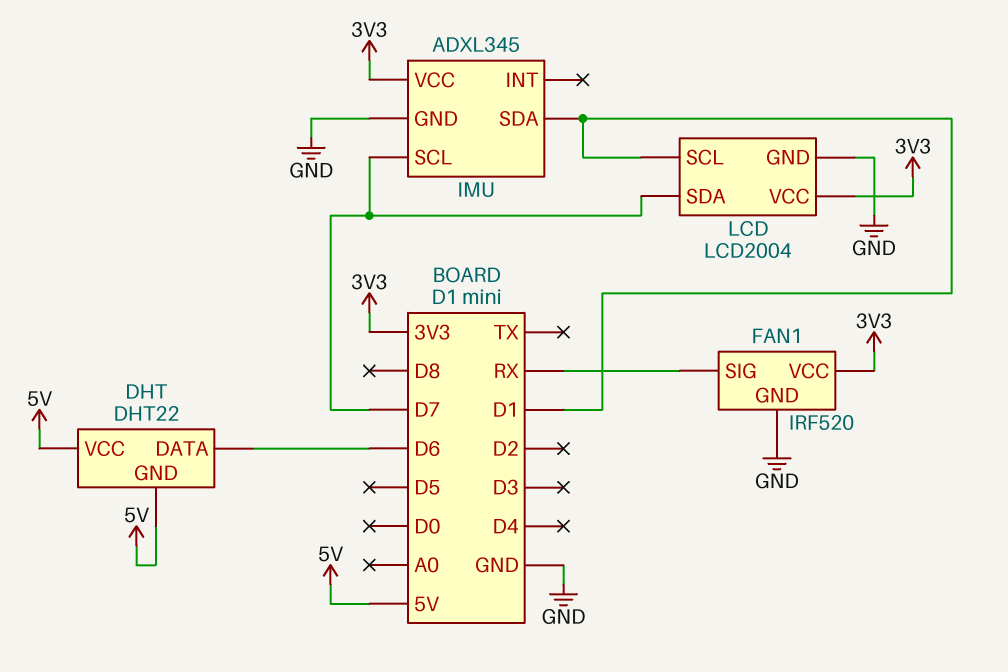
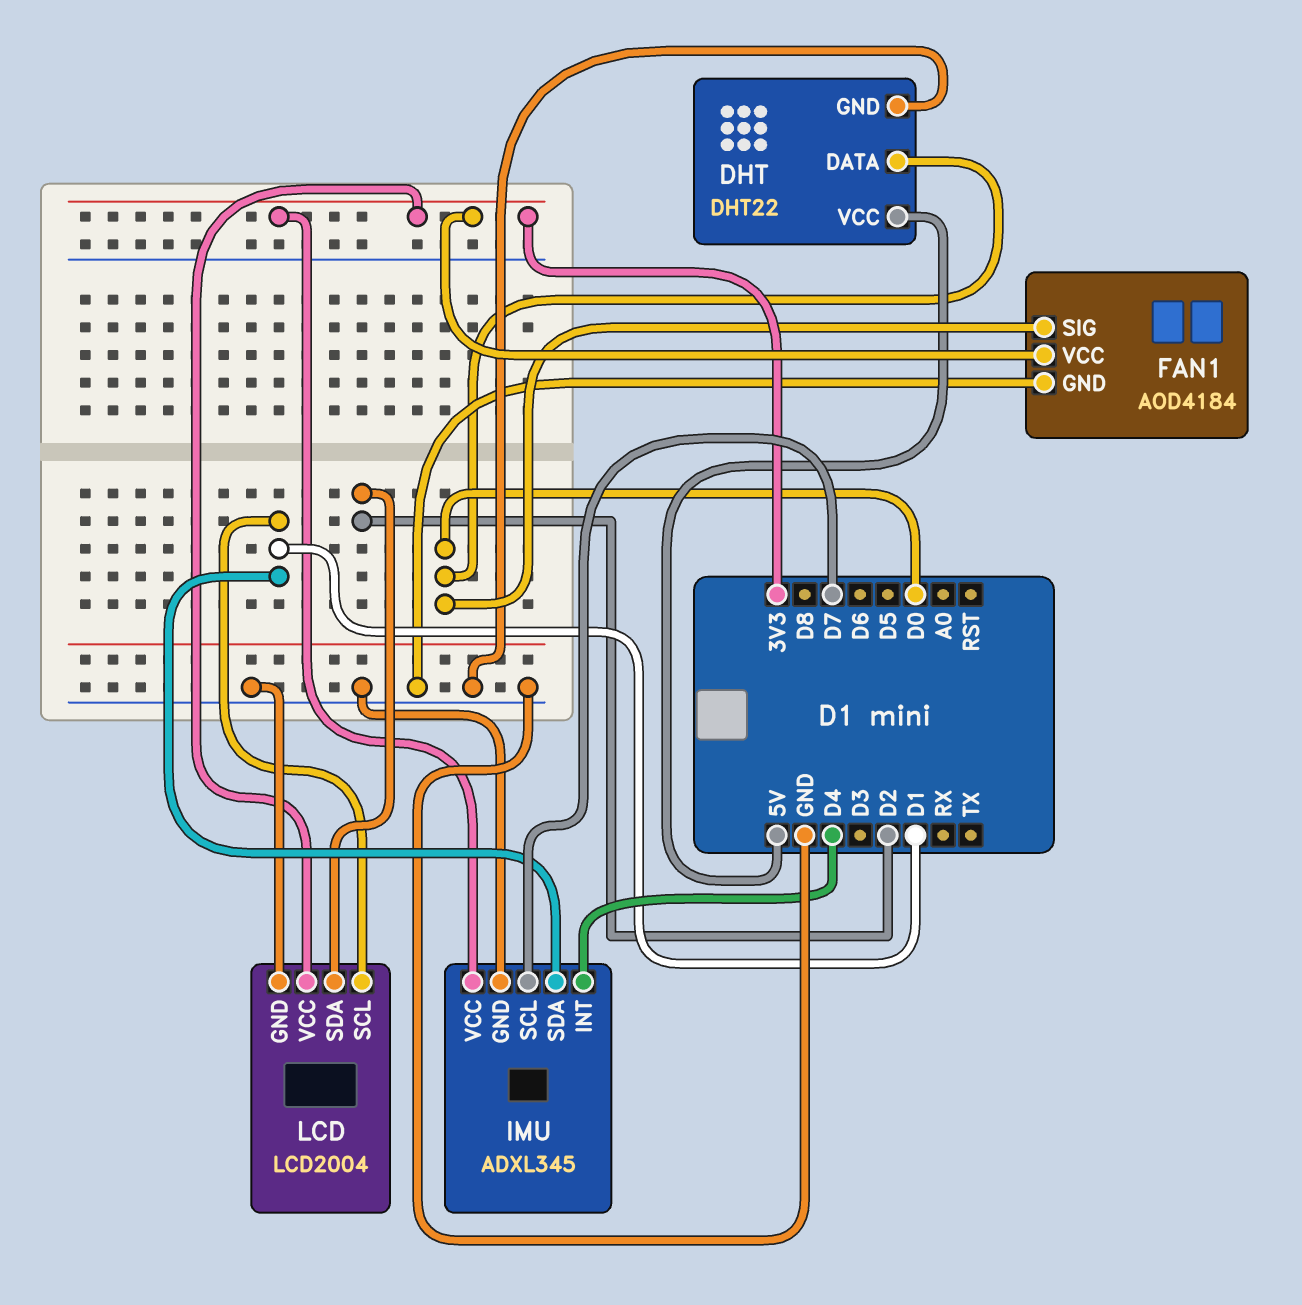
DHT pin DATA: D6 -> D0
DHT pin GND: 5V -> GND
FAN1: IRF520 -> AOD4184
FAN1 pin SIG: RX -> D0
IMU pin INT: none -> D4
LCD pin SDA: D7 -> D2

